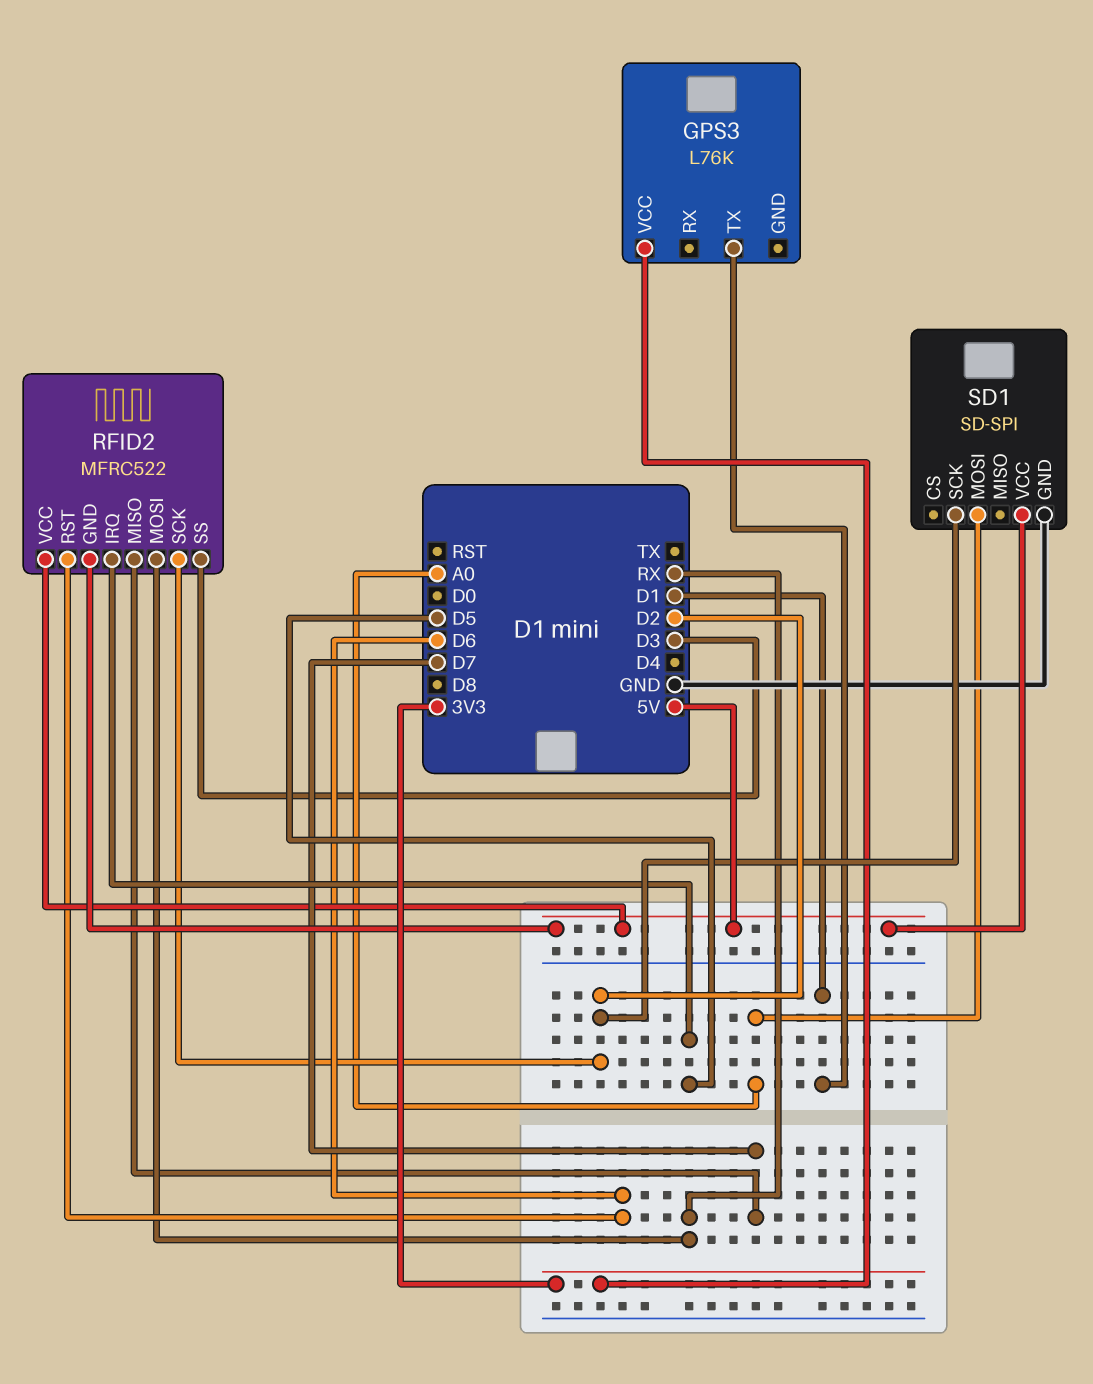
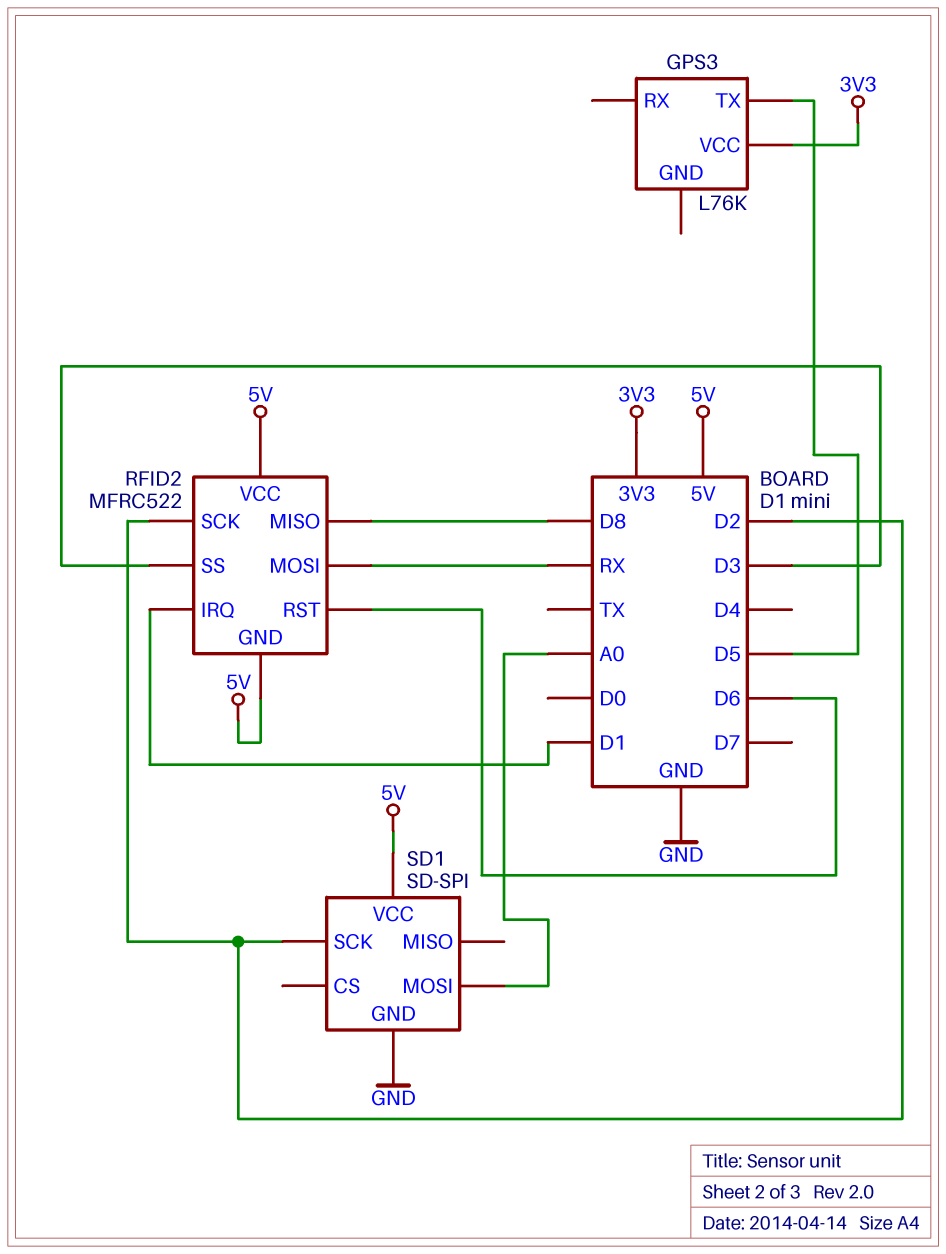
GPS3 pin TX: D1 -> D5
RFID2 pin IRQ: D5 -> D1
RFID2 pin MISO: D7 -> D8

